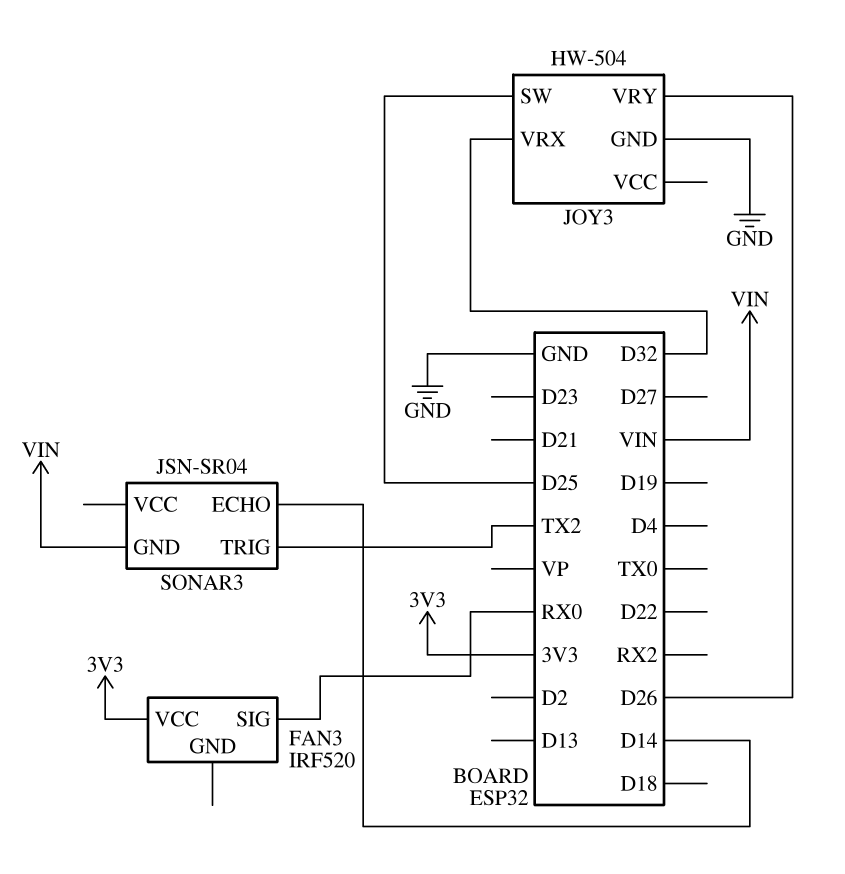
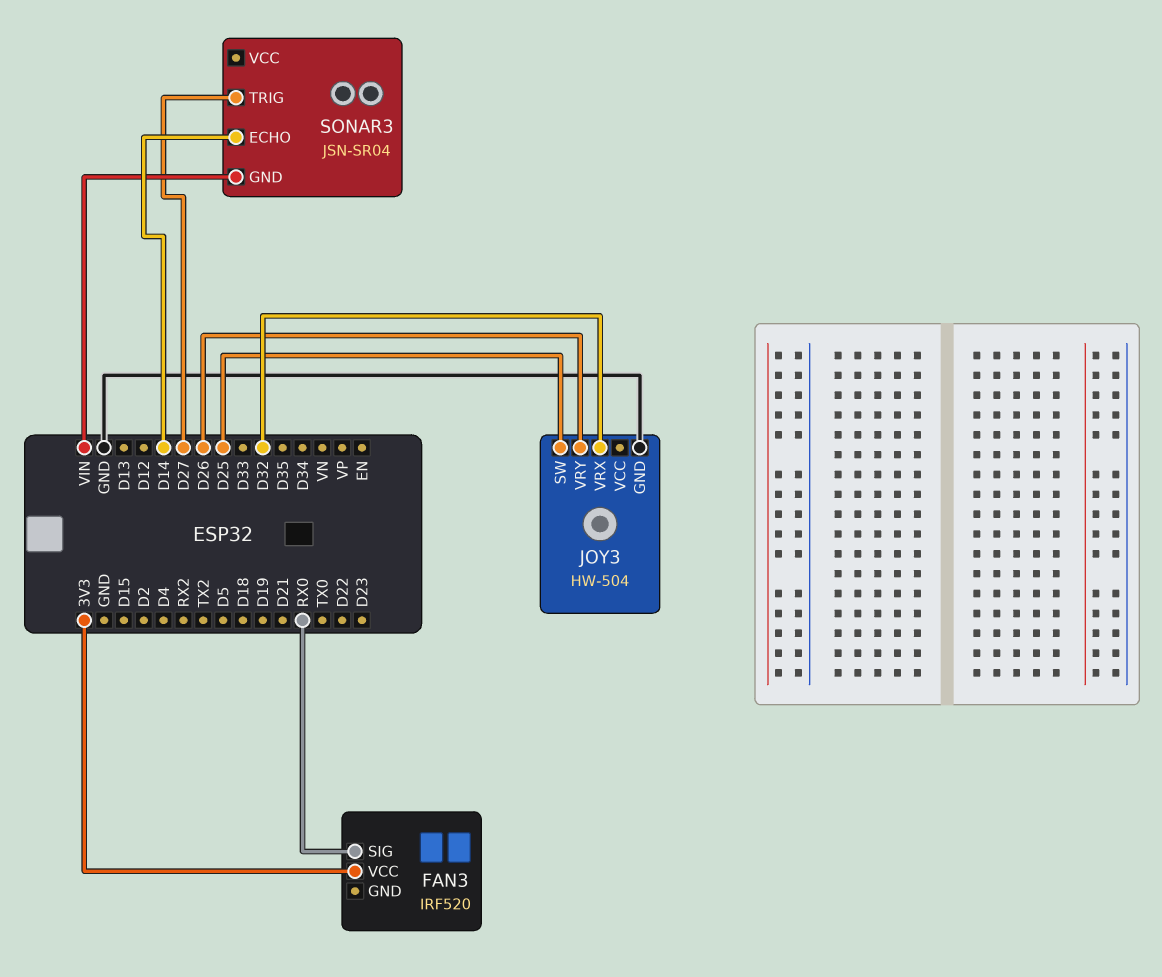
SONAR3 pin TRIG: TX2 -> D27

